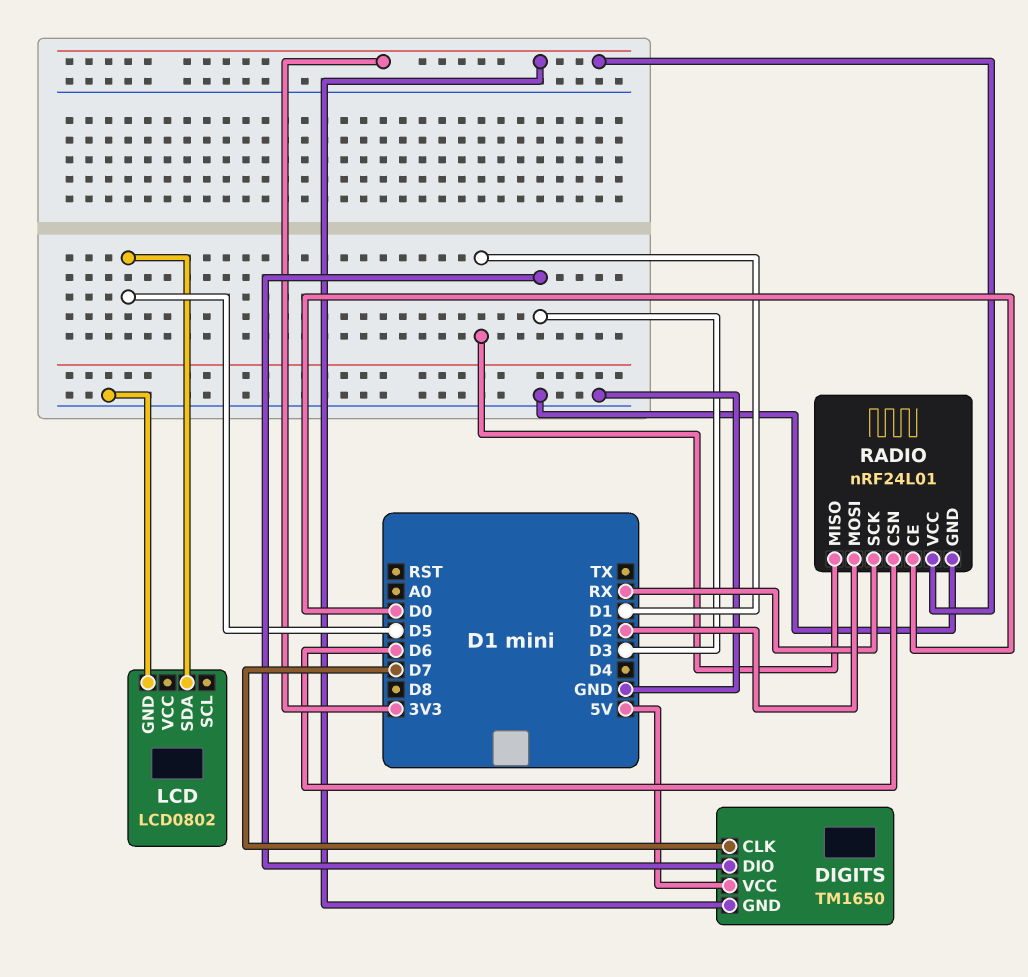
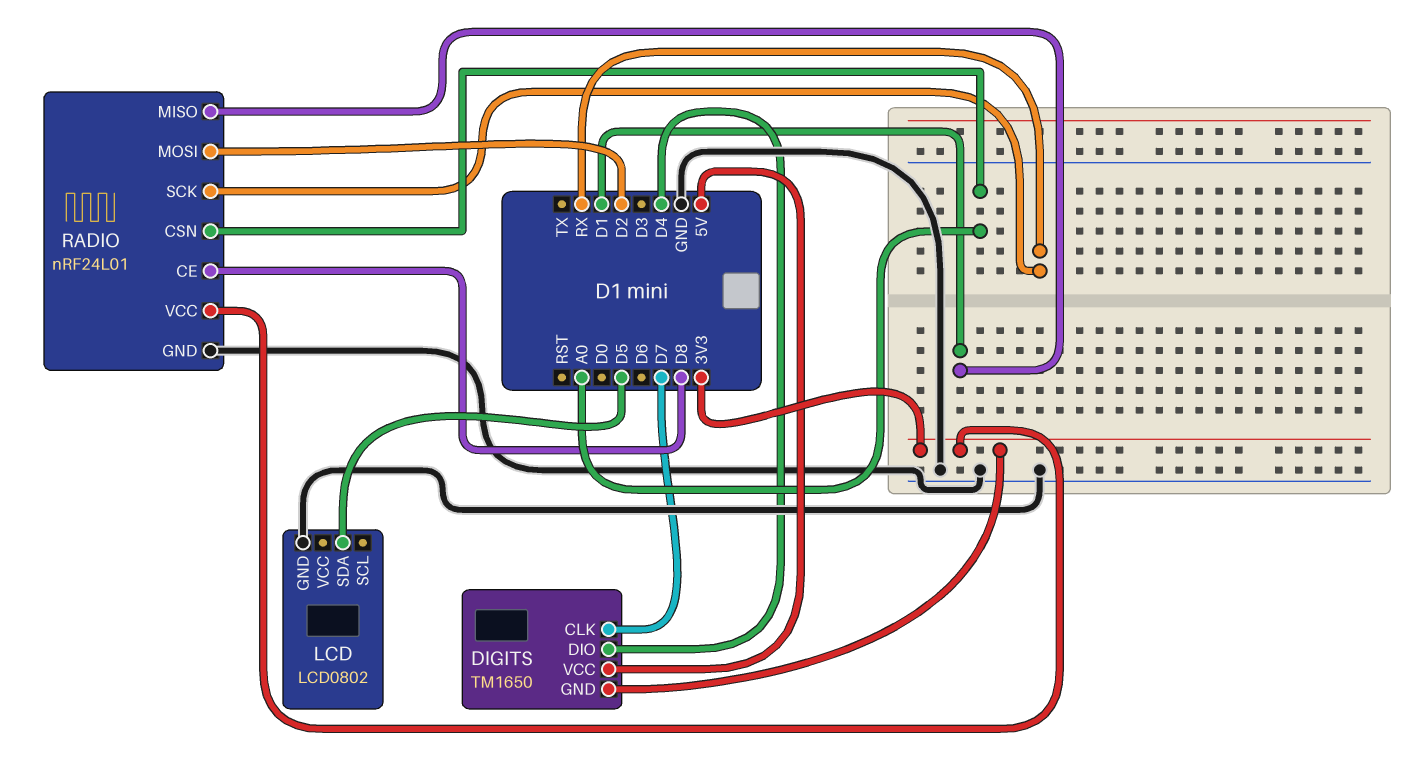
DIGITS pin DIO: D3 -> D4
RADIO pin CE: D0 -> D8
RADIO pin CSN: D6 -> A0

